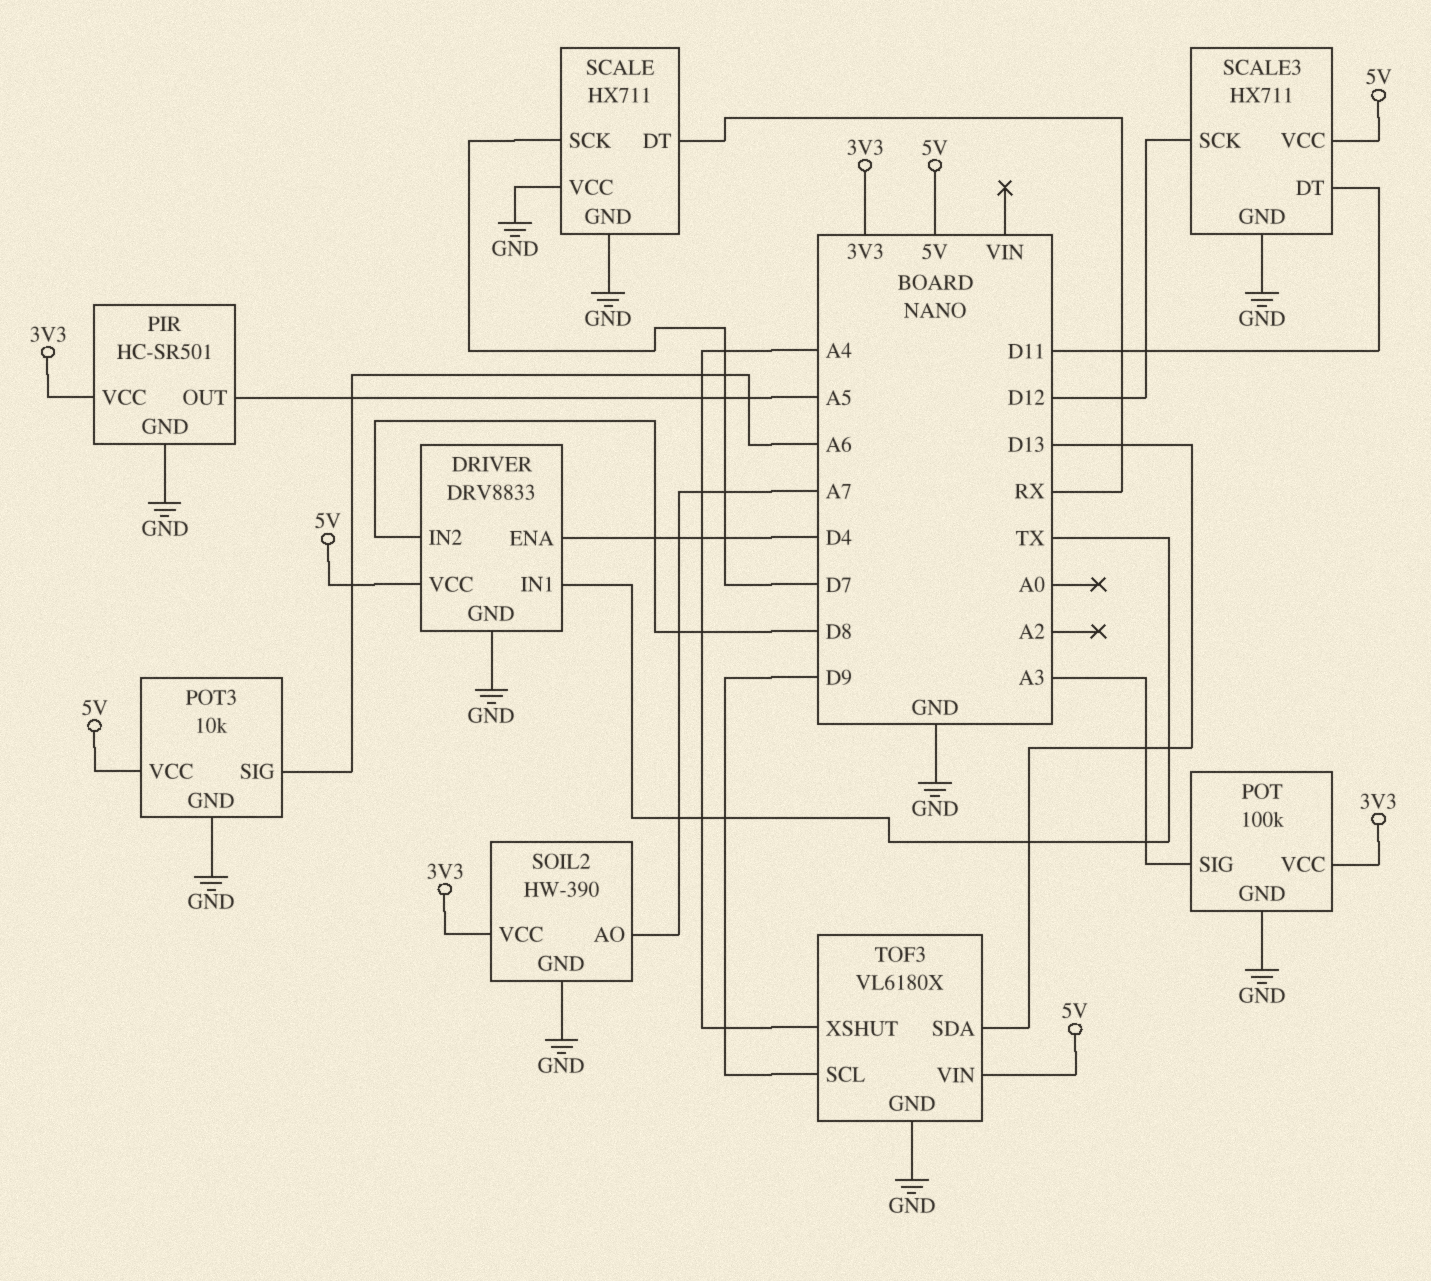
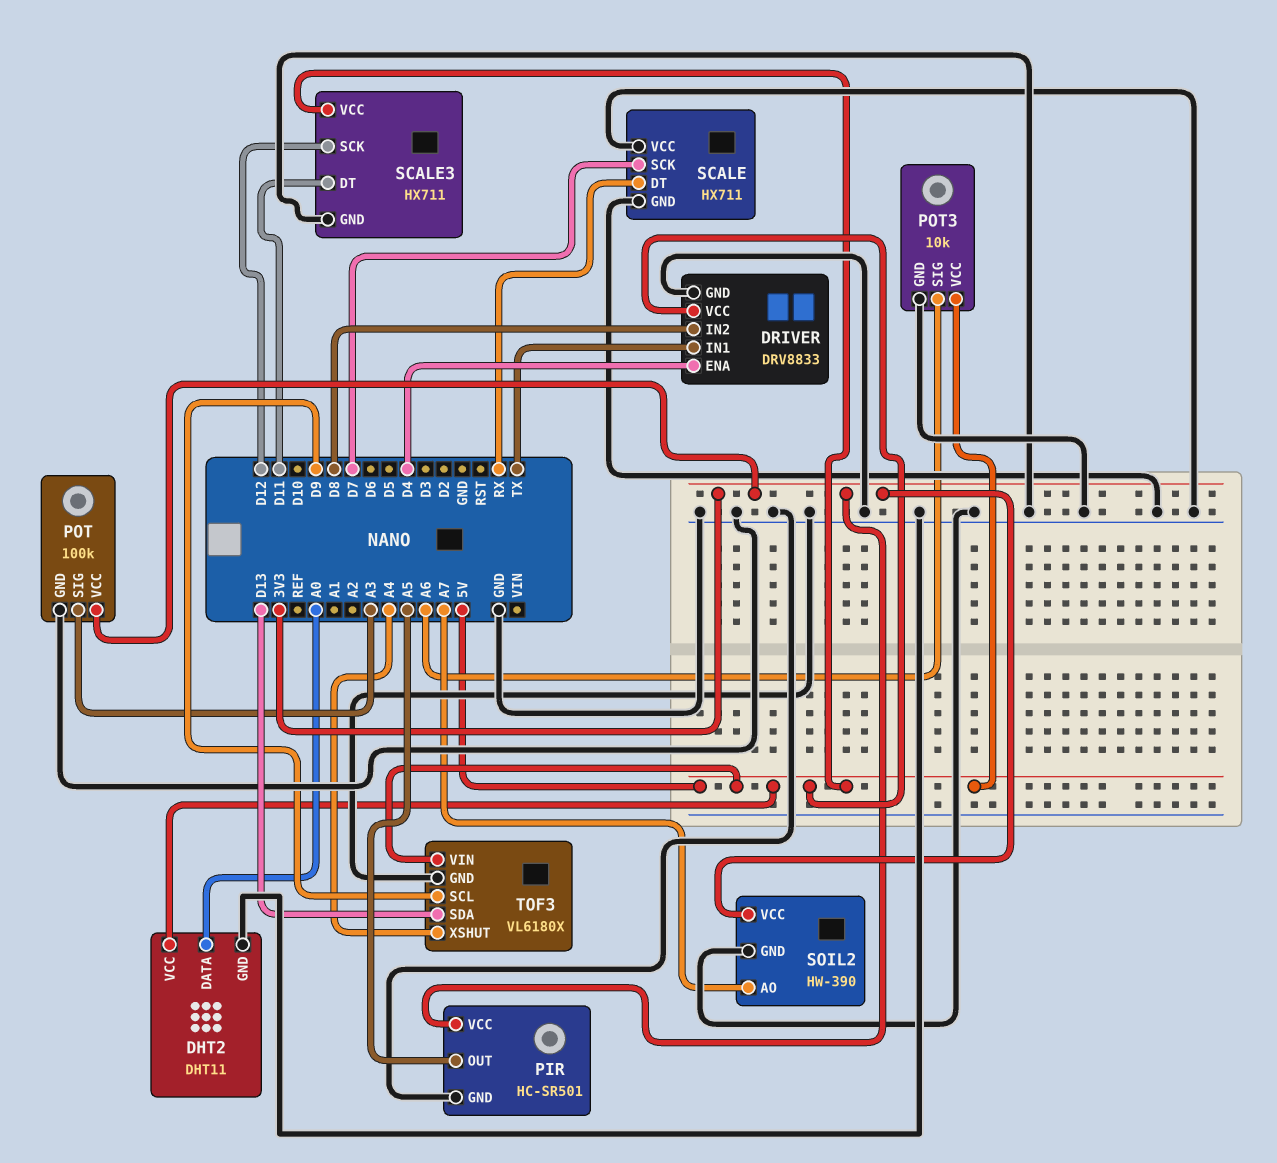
DHT2: none -> DHT11
DHT2 pin DATA: none -> A0
DHT2 pin GND: none -> GND
DHT2 pin VCC: none -> 5V

